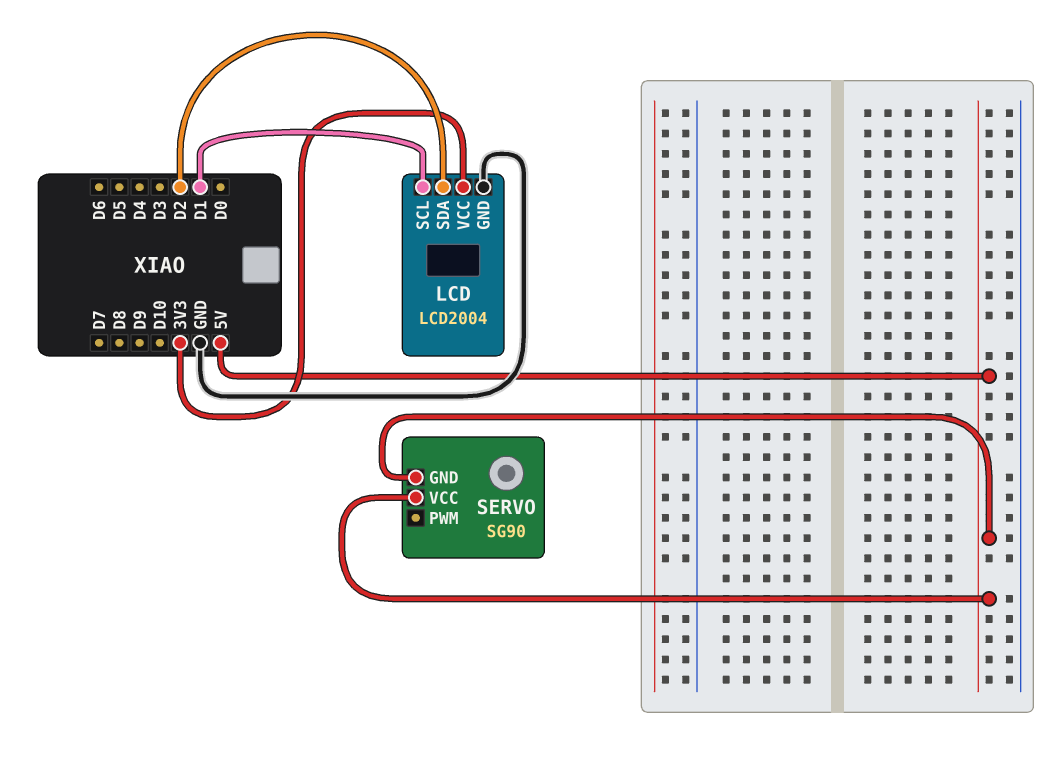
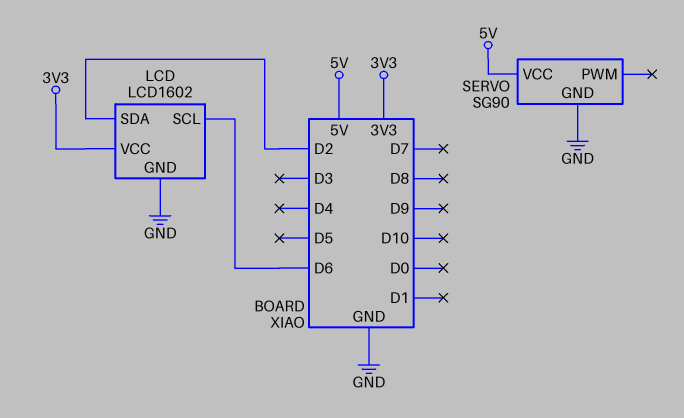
LCD: LCD2004 -> LCD1602
LCD pin SCL: D1 -> D6
SERVO pin GND: 5V -> GND

